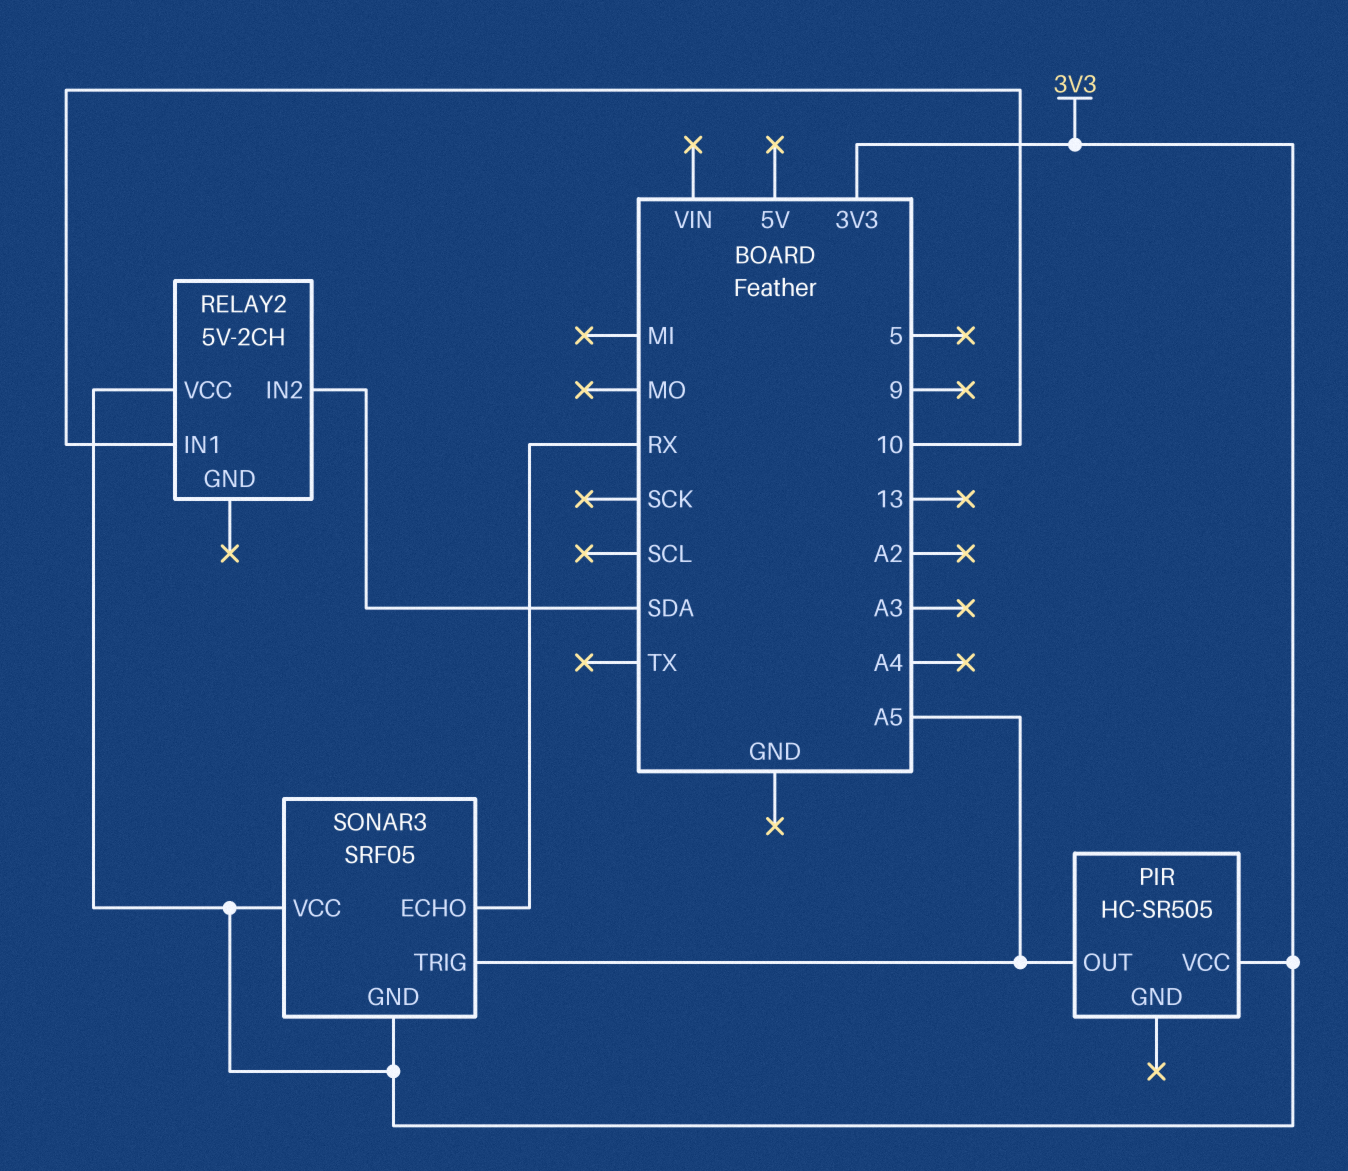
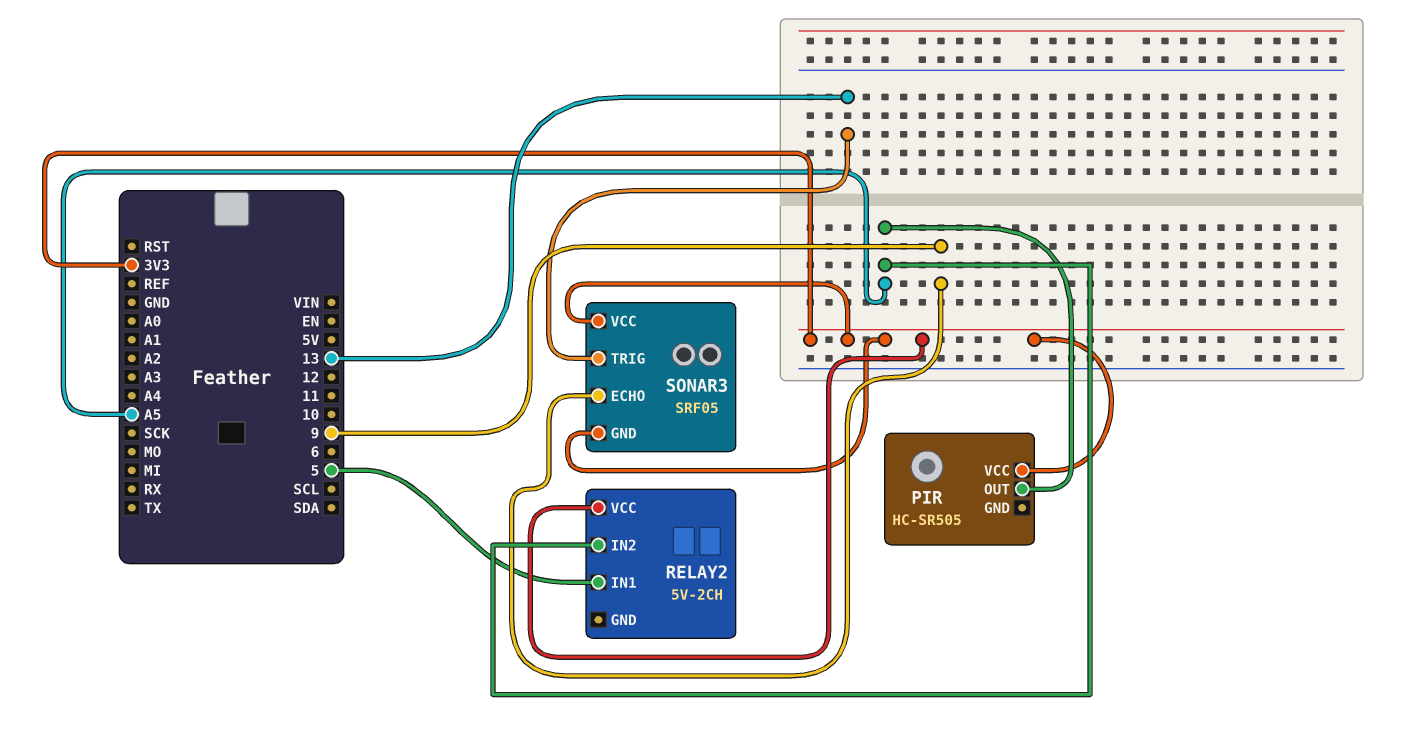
RELAY2 pin IN1: 10 -> 5
RELAY2 pin IN2: SDA -> A5
SONAR3 pin ECHO: RX -> 9
SONAR3 pin TRIG: A5 -> 13

